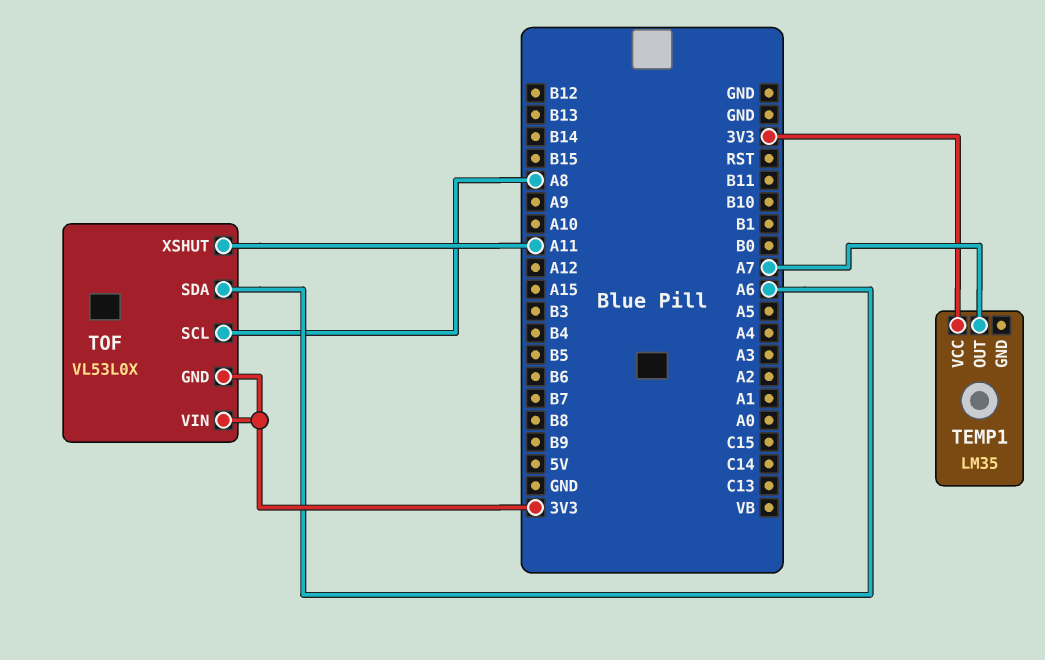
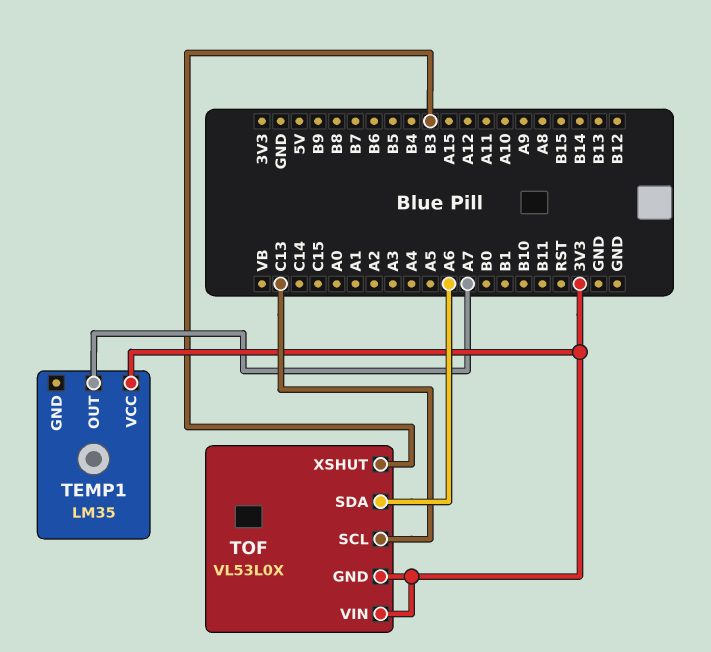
TOF pin SCL: A8 -> C13
TOF pin XSHUT: A11 -> B3

